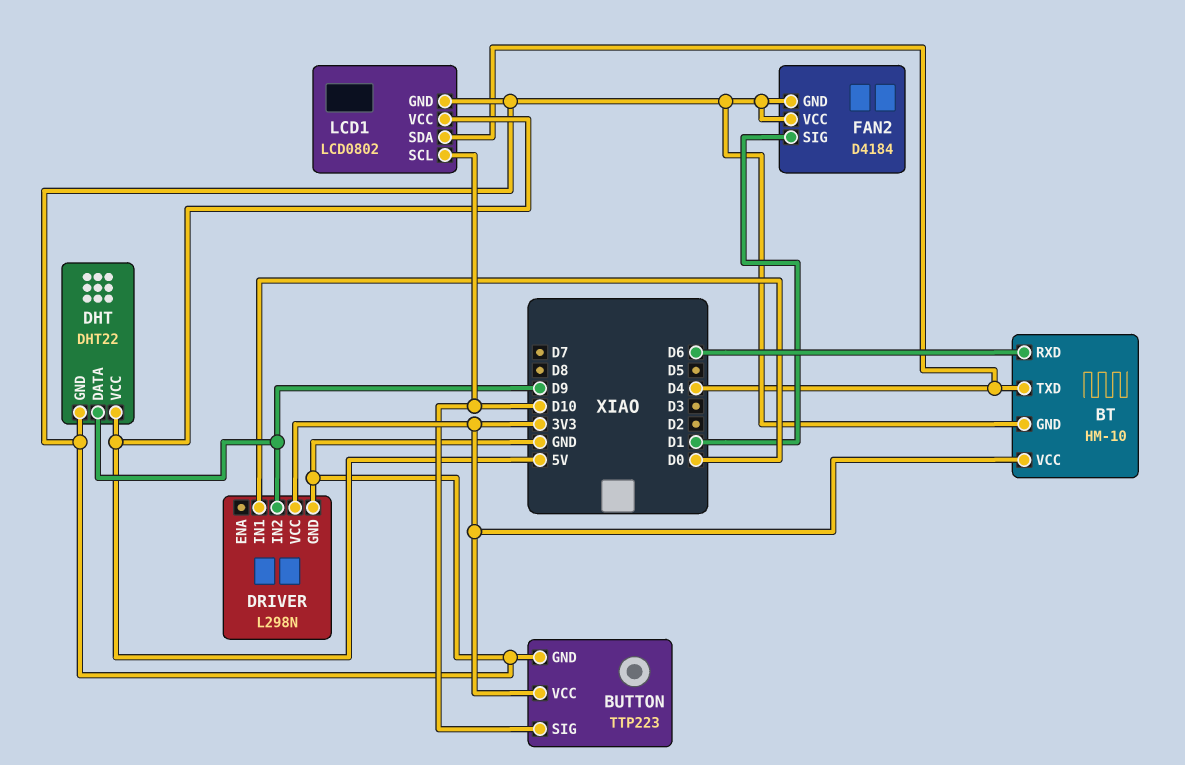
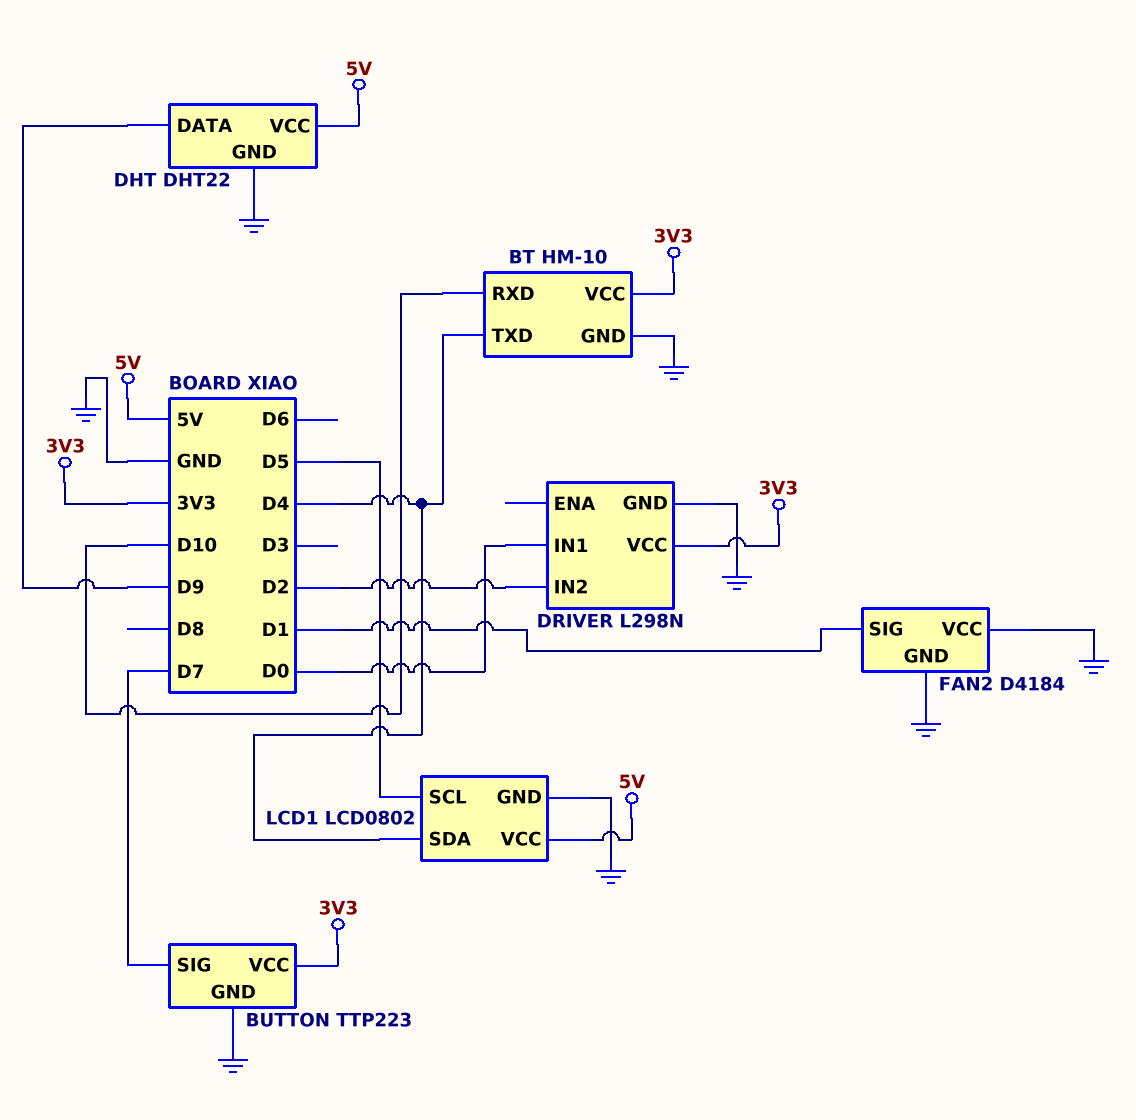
BT pin RXD: D6 -> D10
BUTTON pin SIG: D10 -> D7
DRIVER pin IN2: D9 -> D2
LCD1 pin SCL: D10 -> D5

